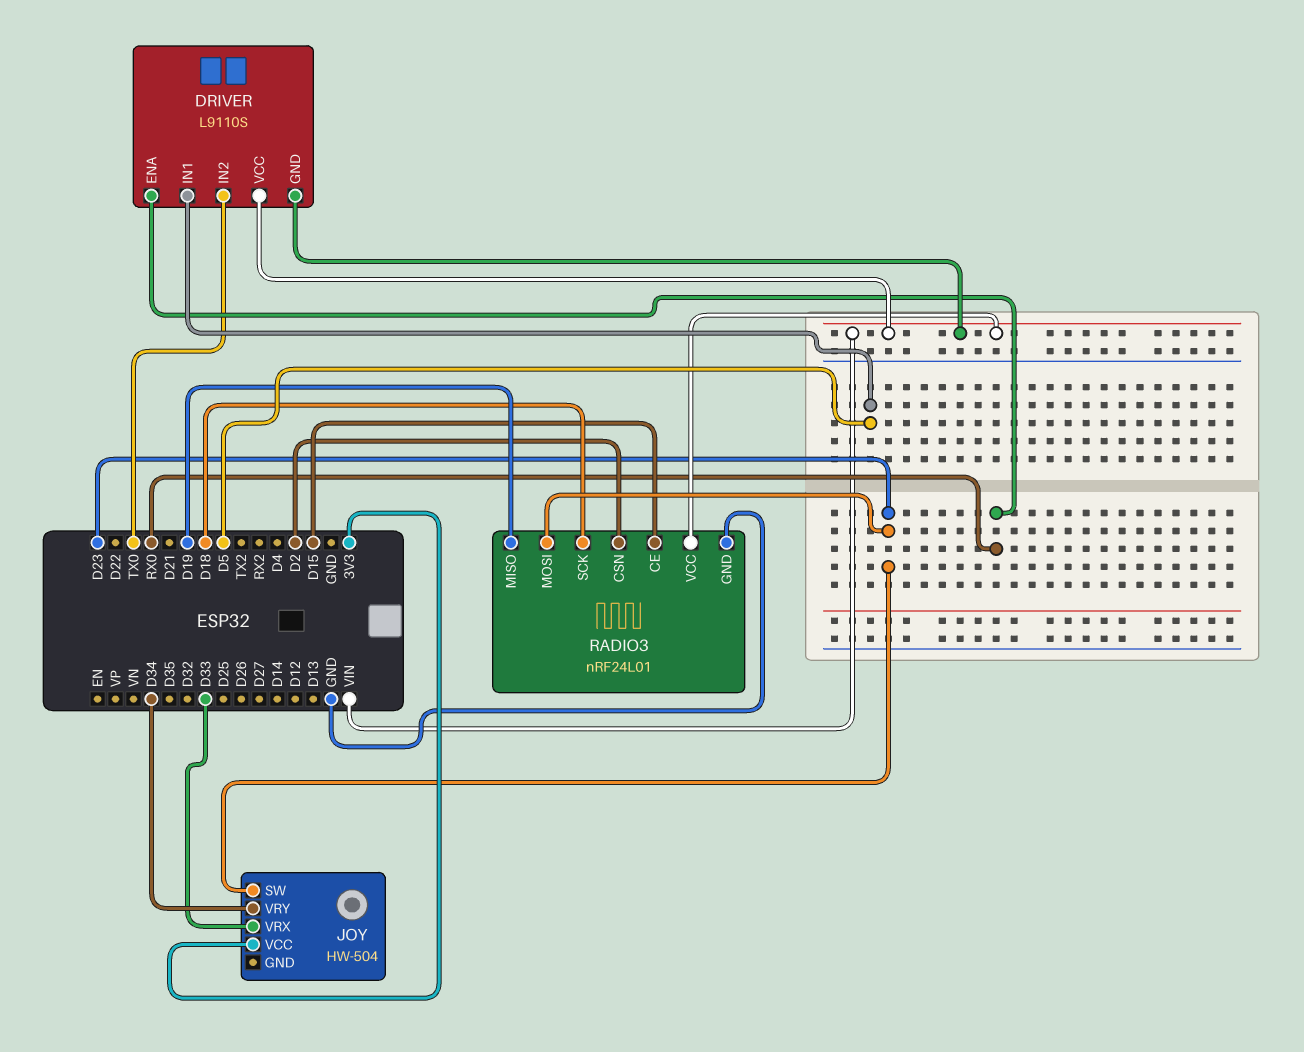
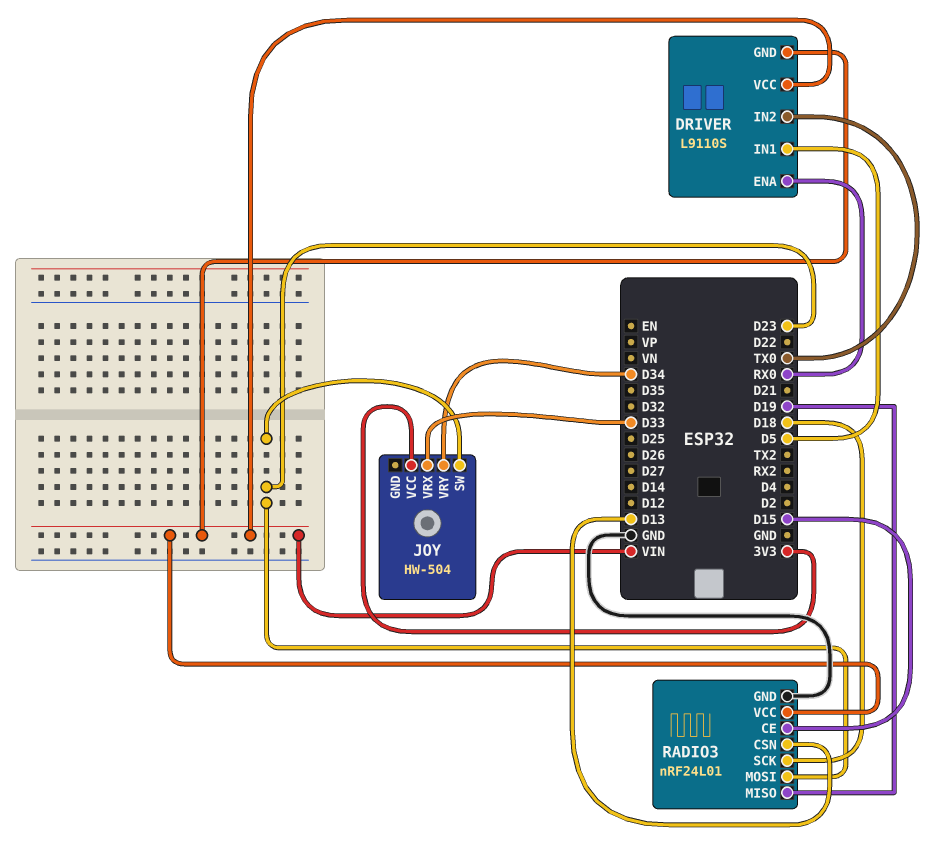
RADIO3 pin CSN: D2 -> D13

